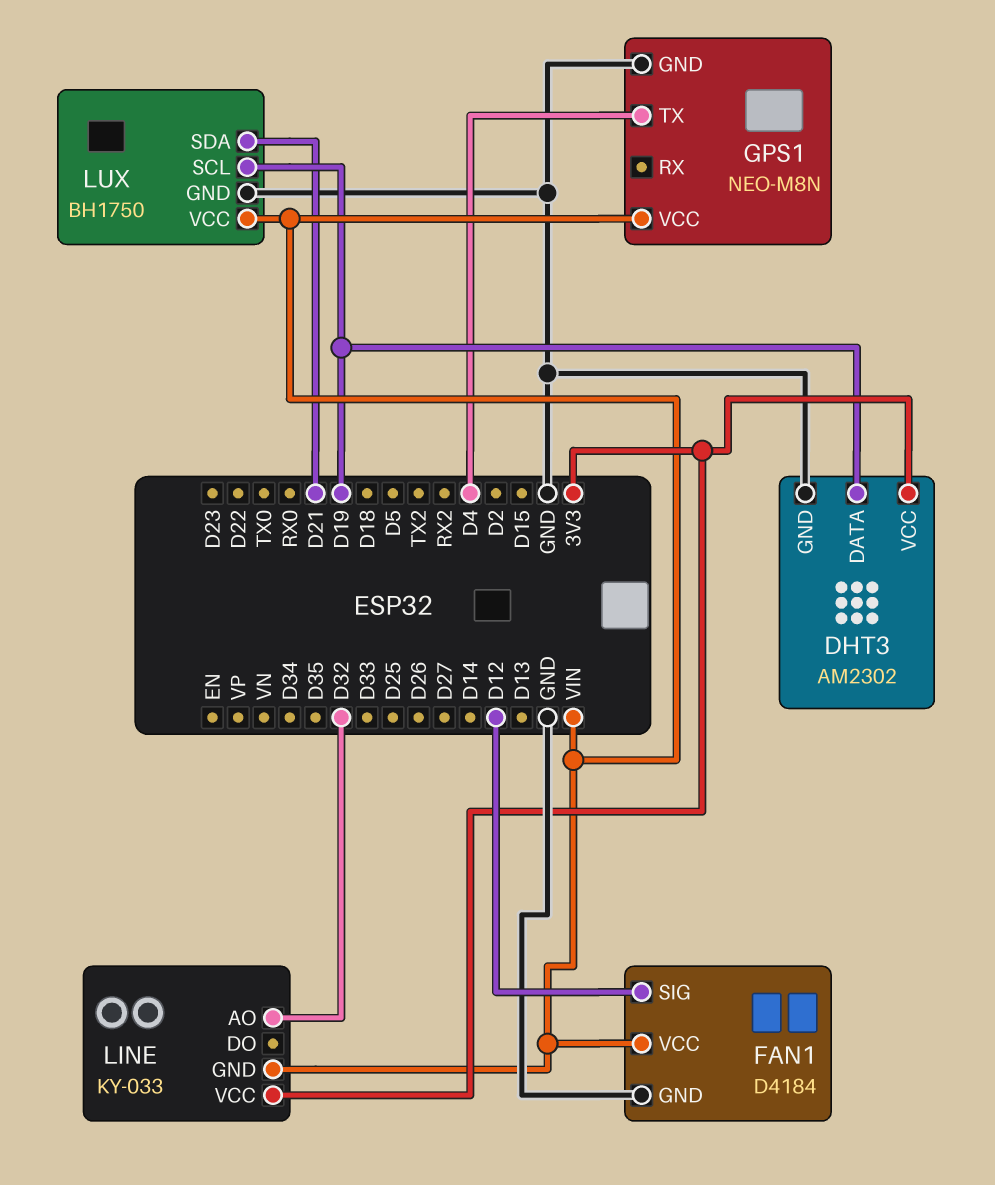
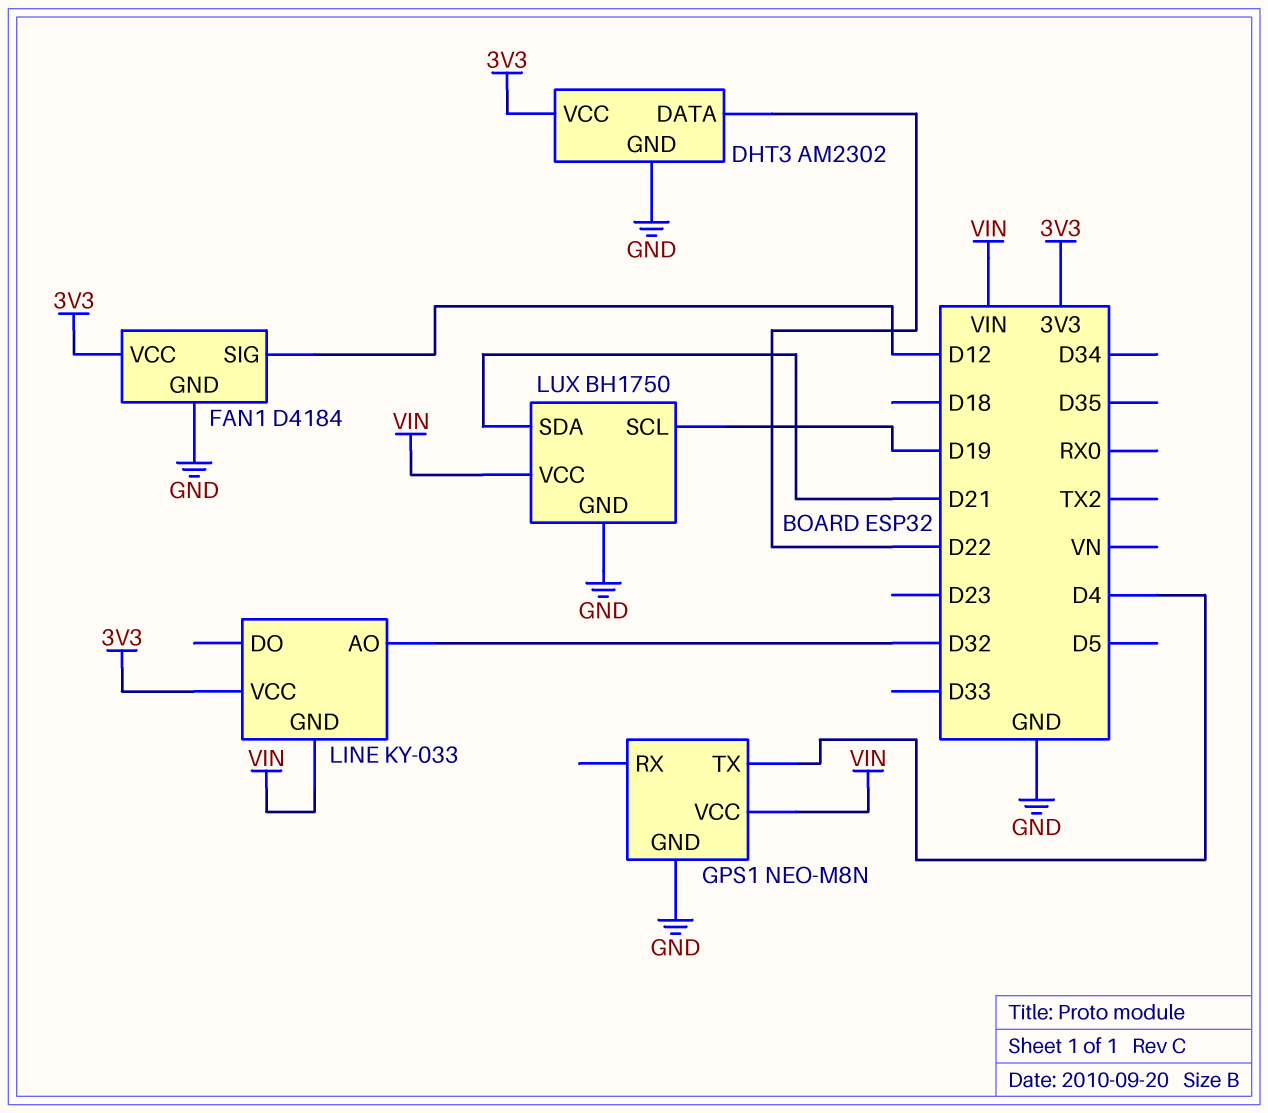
DHT3 pin DATA: D19 -> D22
FAN1 pin VCC: VIN -> 3V3

